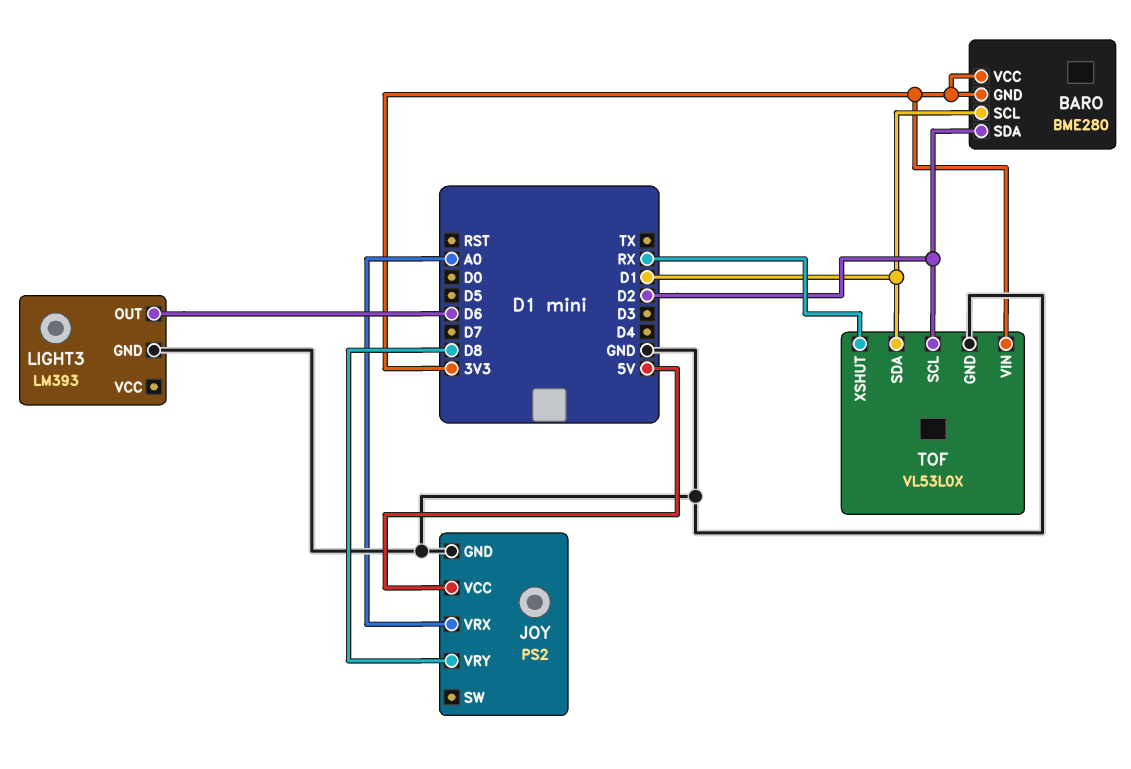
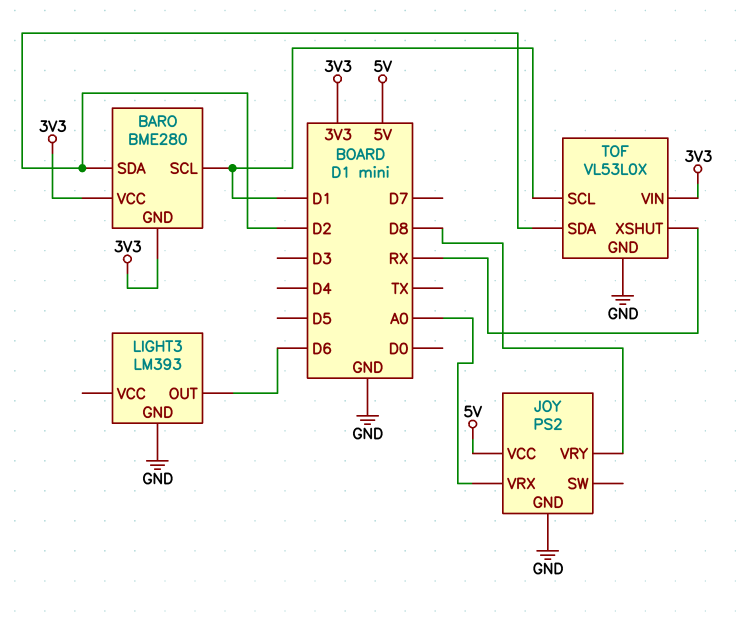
TOF pin SCL: D2 -> D1
TOF pin SDA: D1 -> D2

